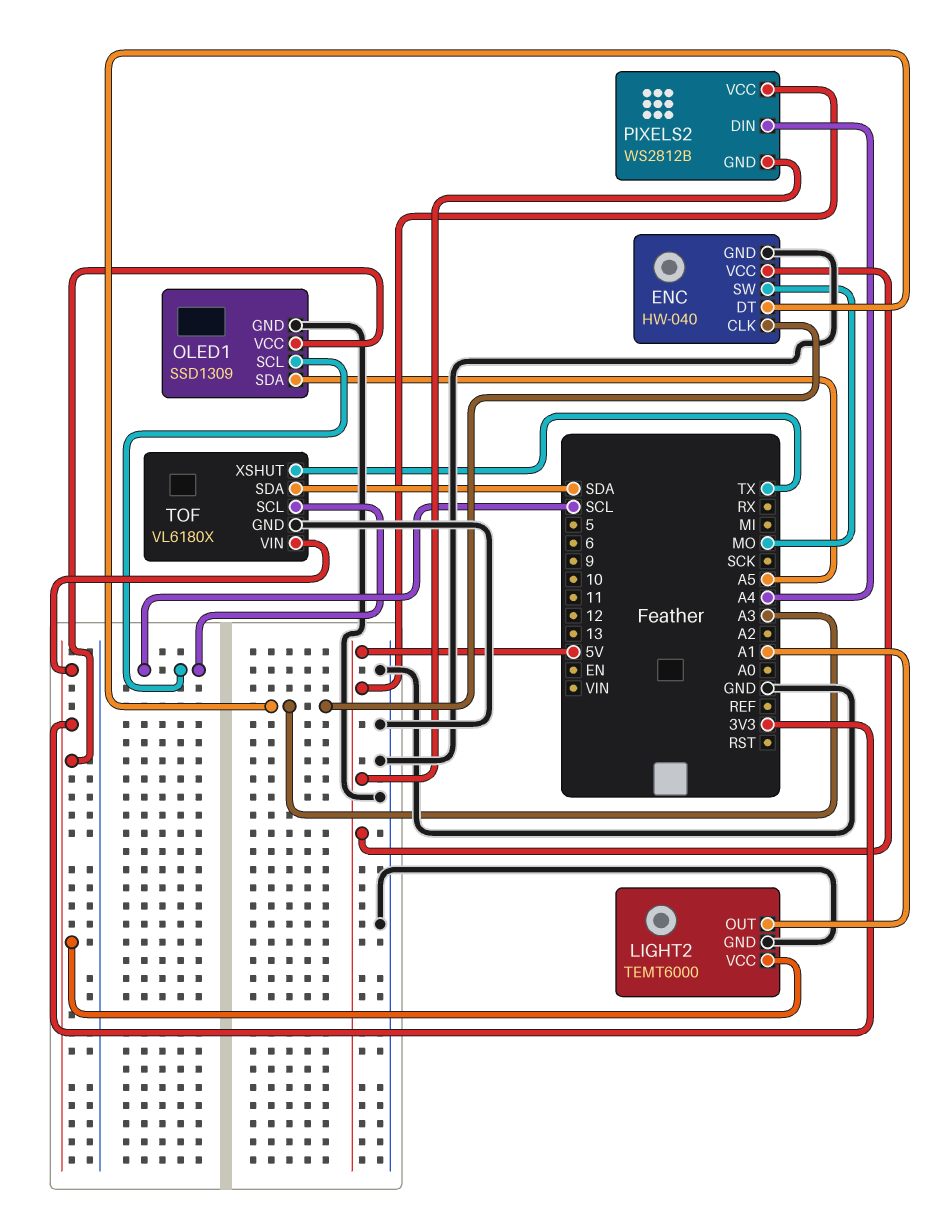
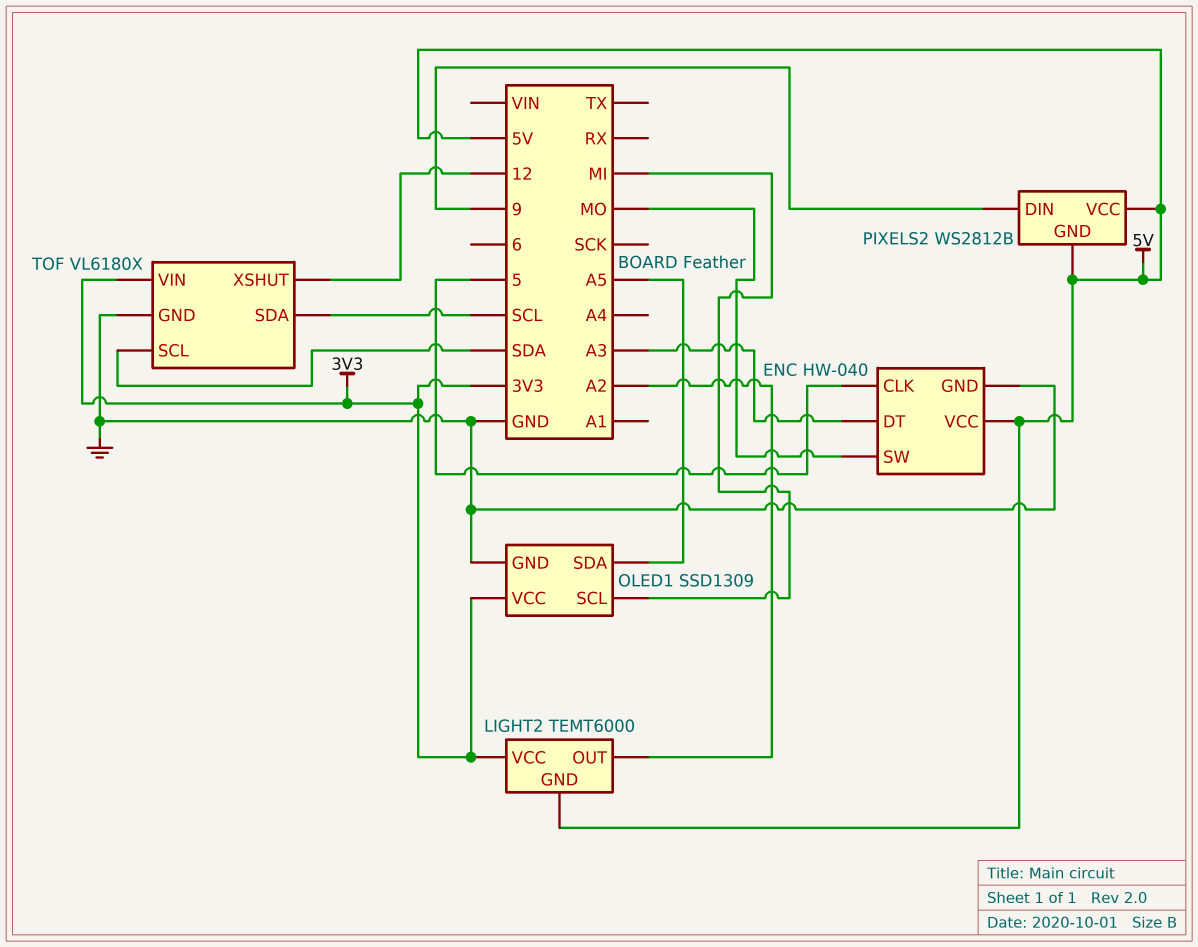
ENC pin CLK: A3 -> 5
LIGHT2 pin GND: GND -> 5V
LIGHT2 pin OUT: A1 -> A2
OLED1 pin SCL: SCL -> MI
PIXELS2 pin DIN: A4 -> 9
TOF pin SCL: SCL -> SDA
TOF pin SDA: SDA -> SCL
TOF pin XSHUT: TX -> 12

